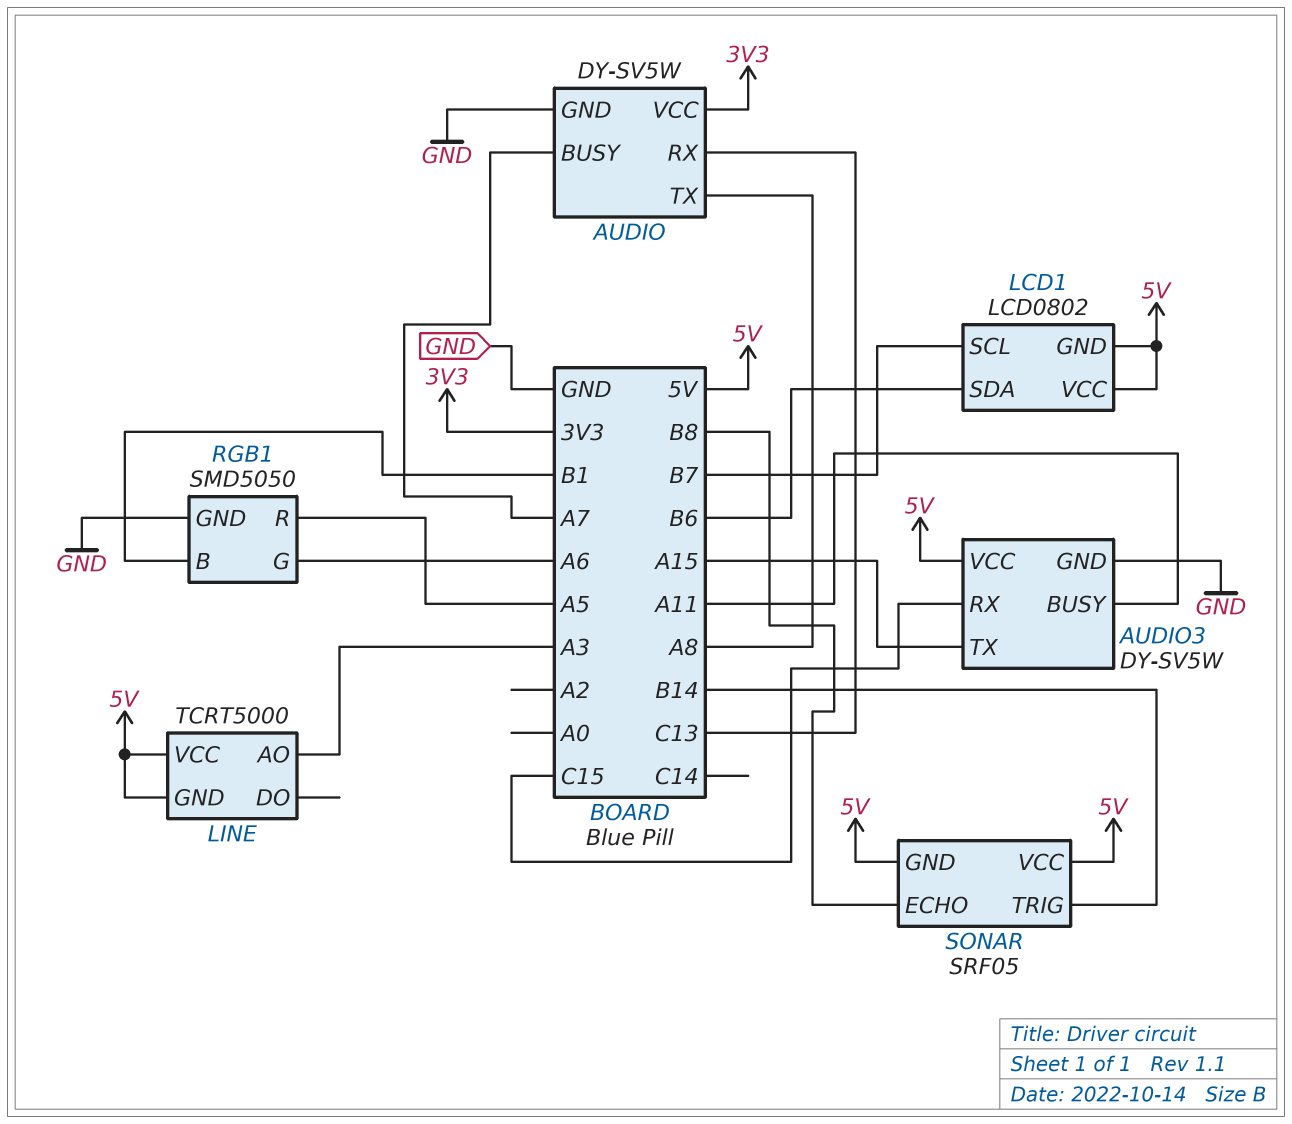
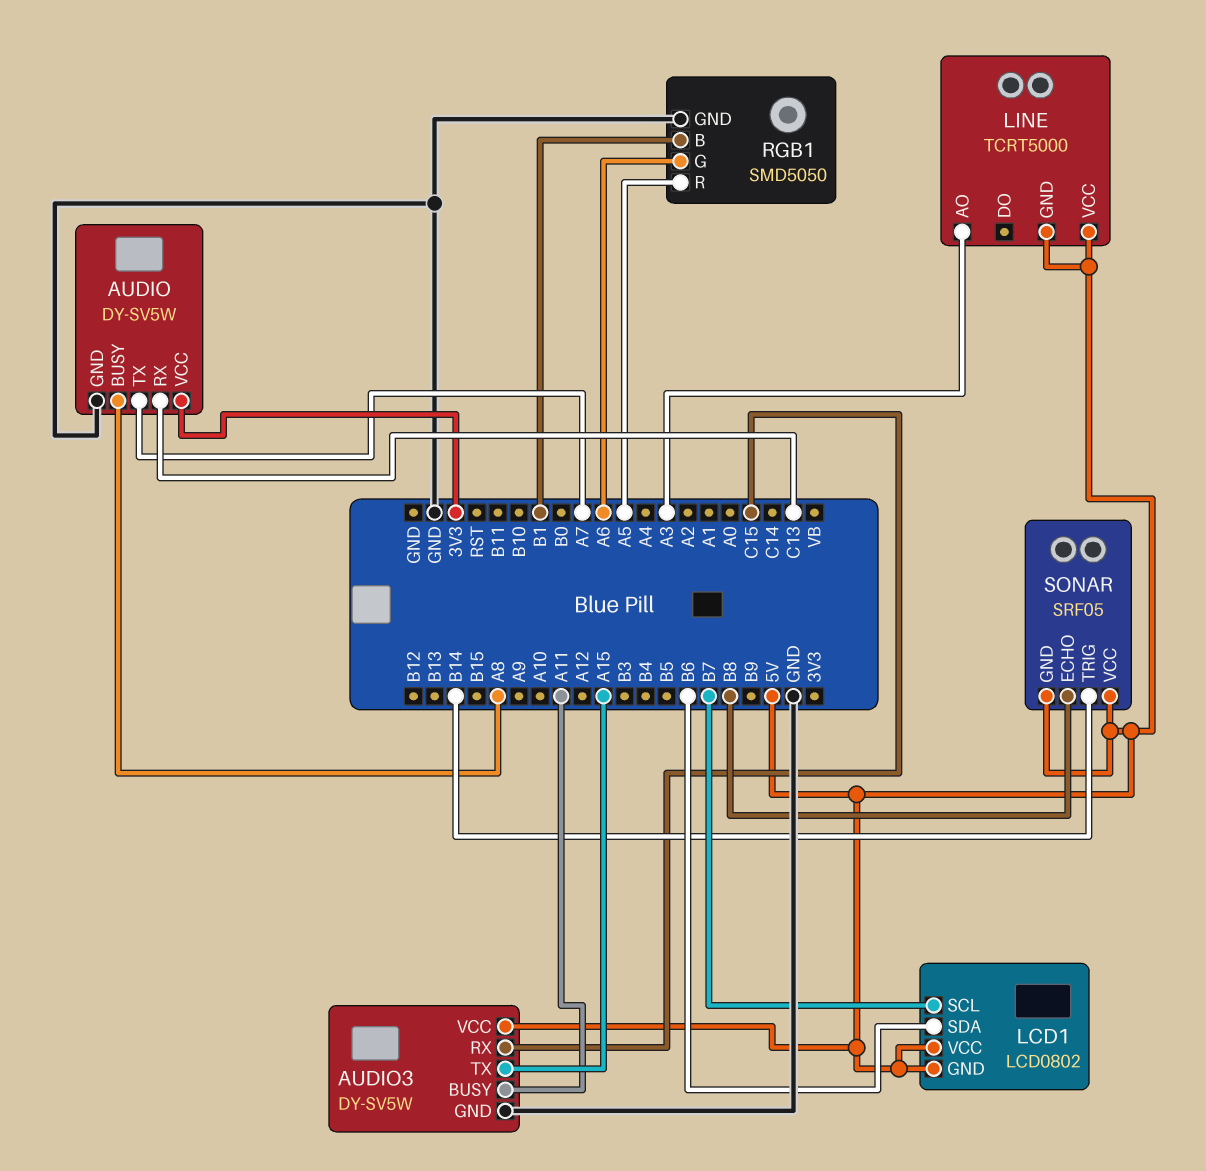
AUDIO pin BUSY: A7 -> A8
AUDIO pin TX: A8 -> A7

